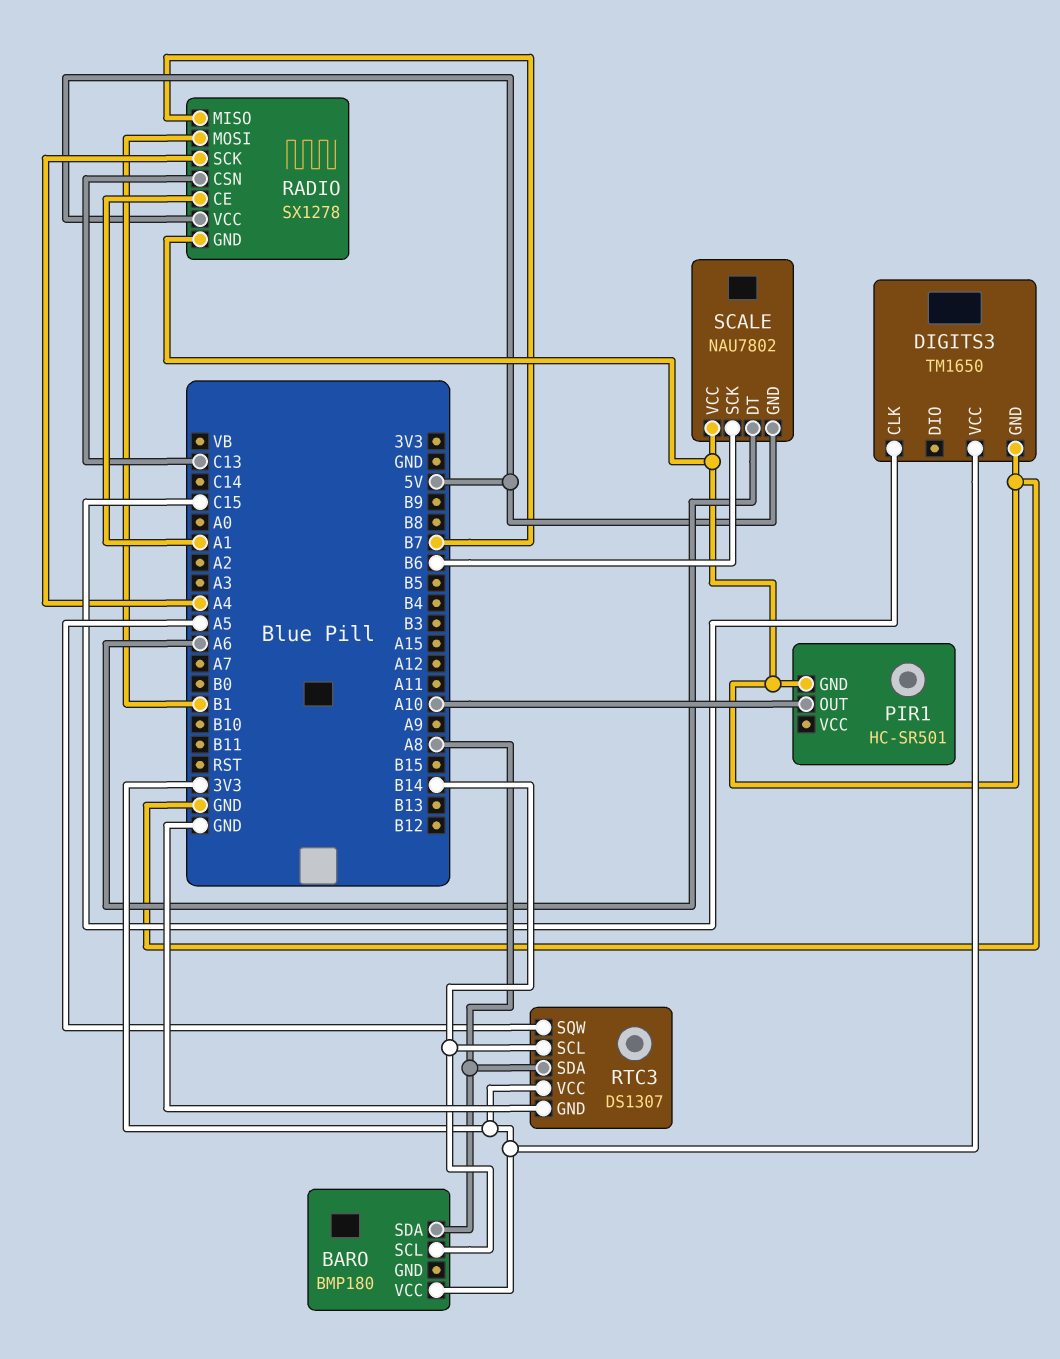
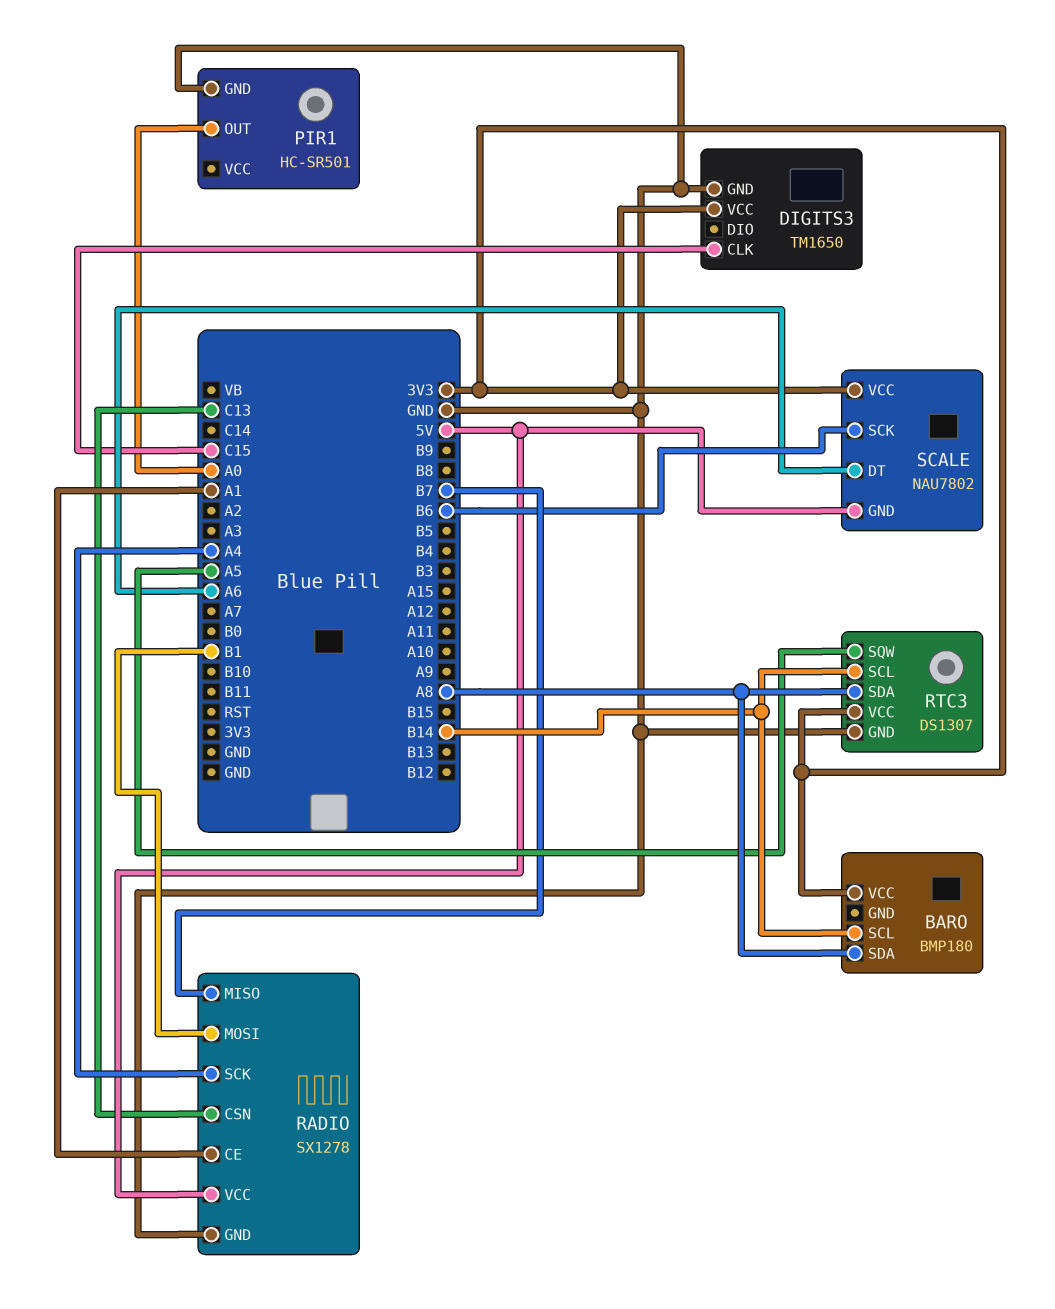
PIR1 pin OUT: A10 -> A0
SCALE pin VCC: GND -> 3V3

